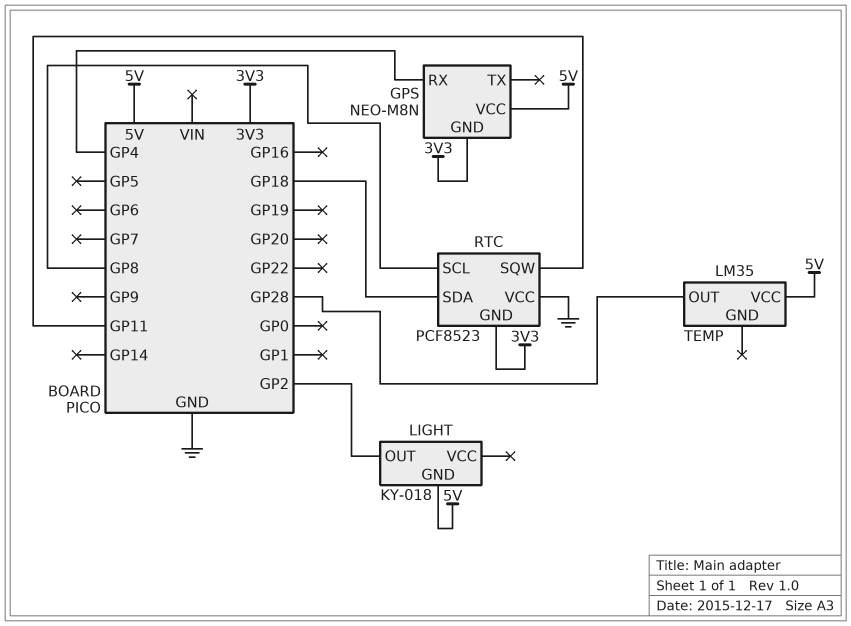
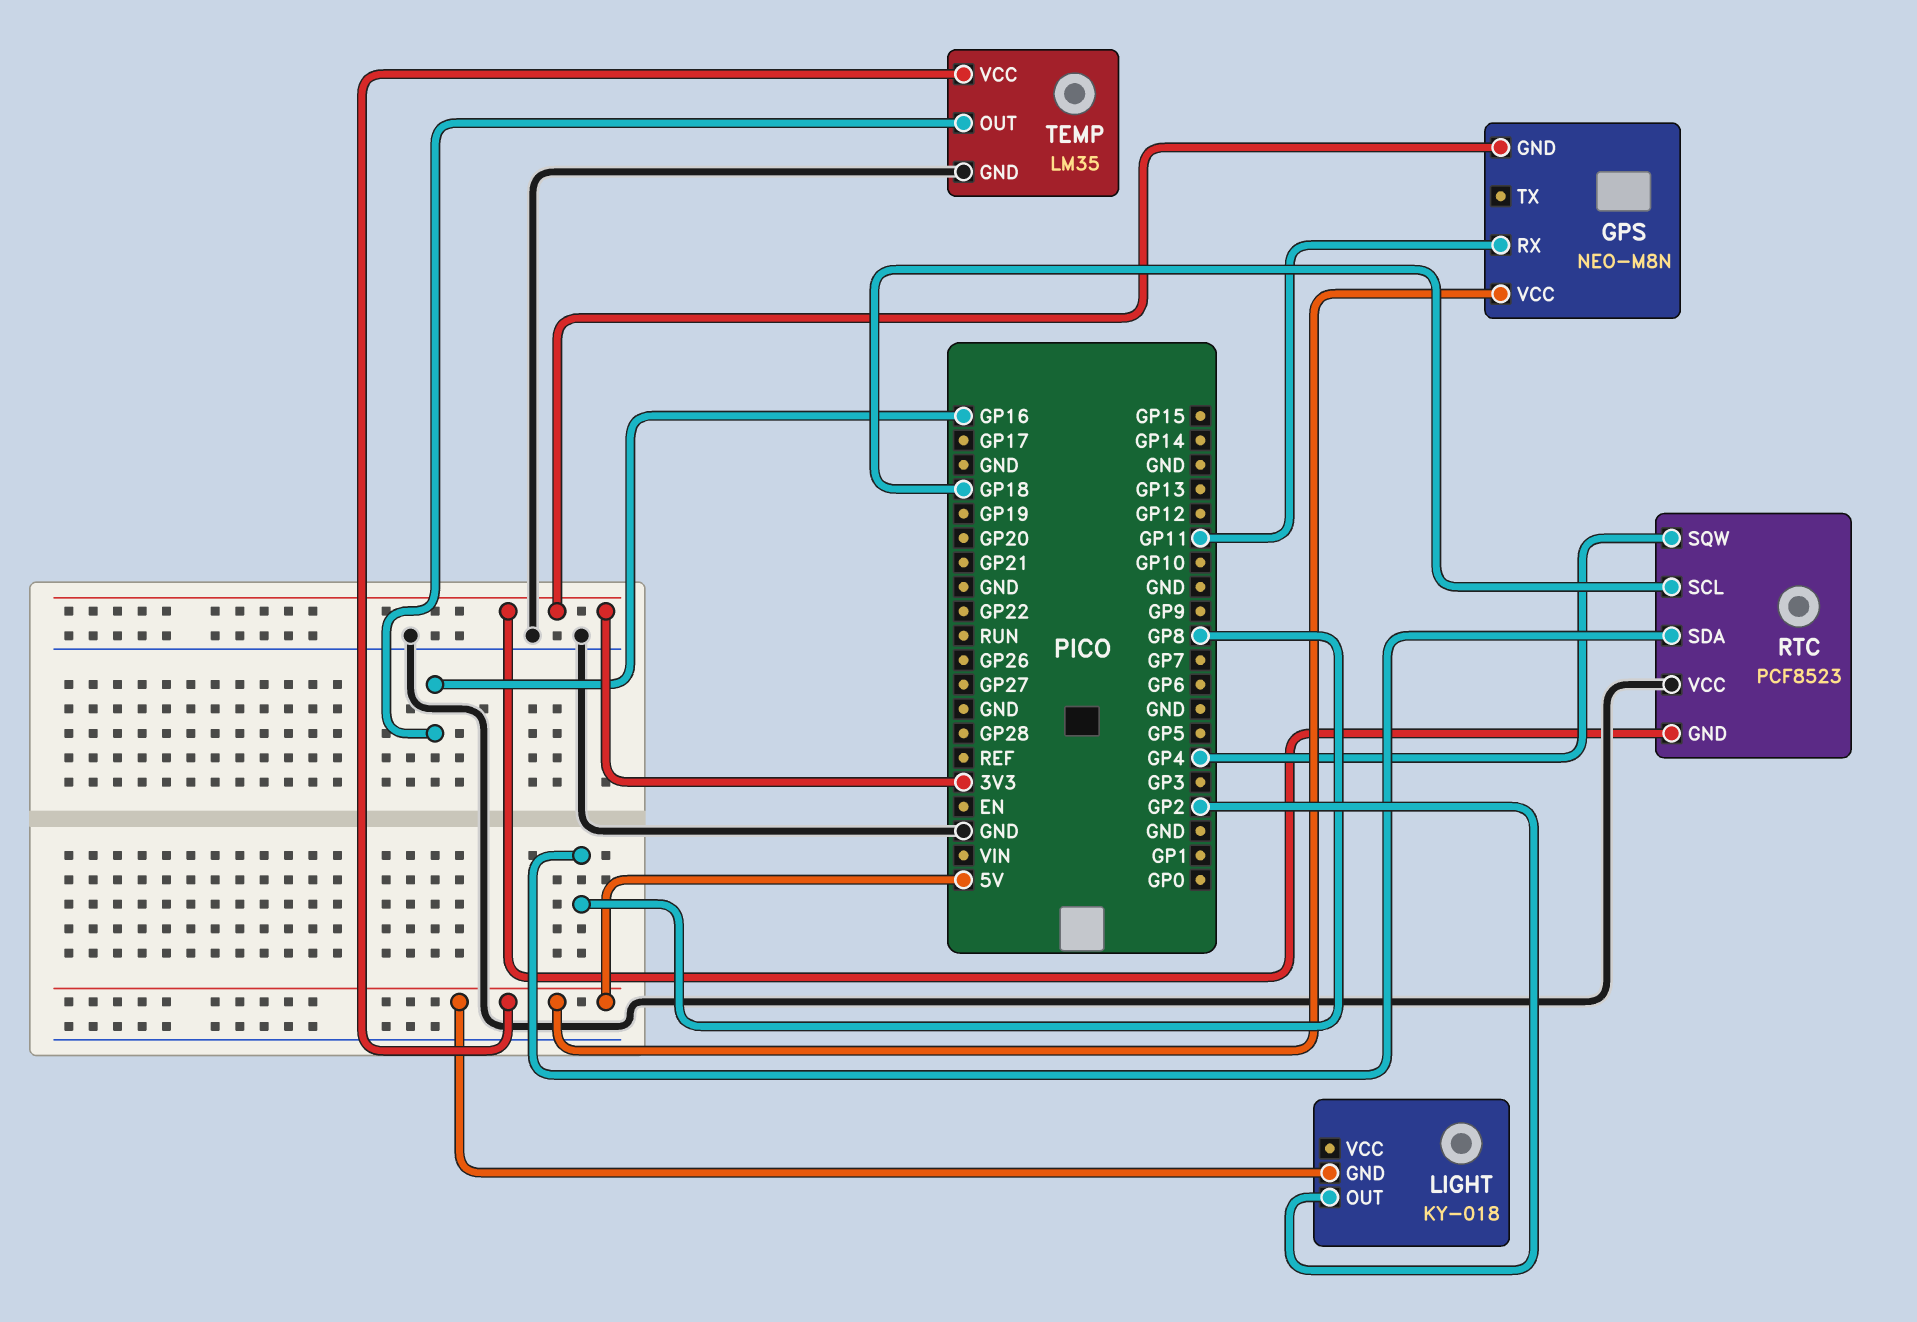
GPS pin RX: GP4 -> GP11
RTC pin SCL: GP8 -> GP18
RTC pin SDA: GP18 -> GP8
RTC pin SQW: GP11 -> GP4
TEMP pin GND: none -> GND
TEMP pin OUT: GP28 -> GP16

